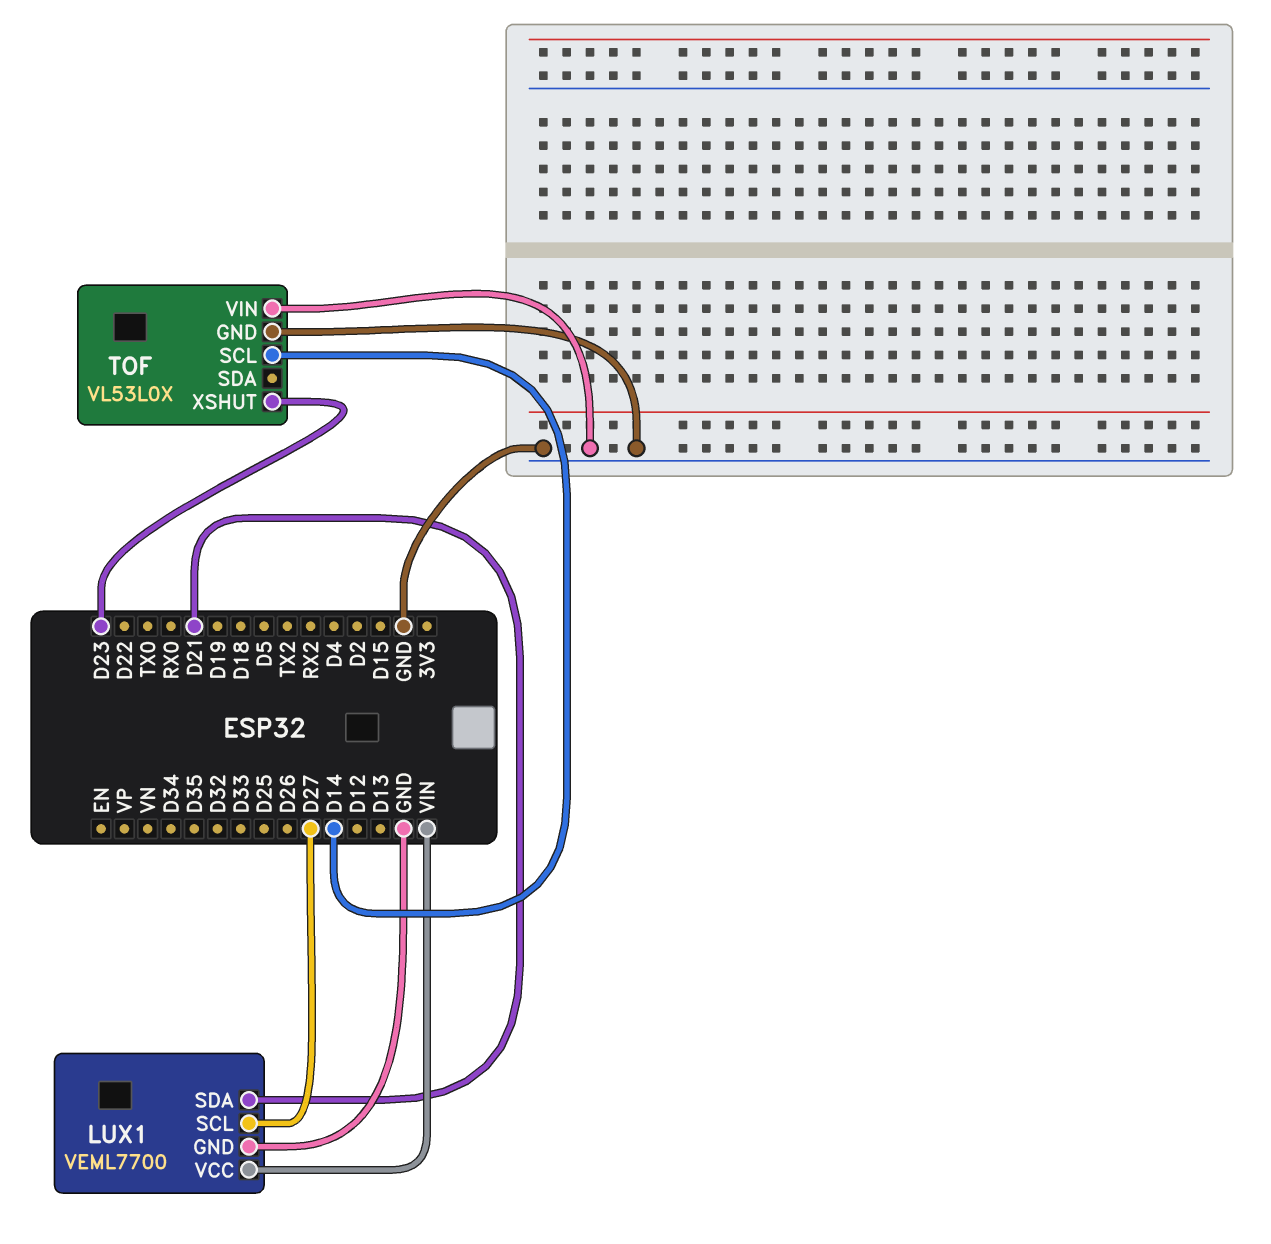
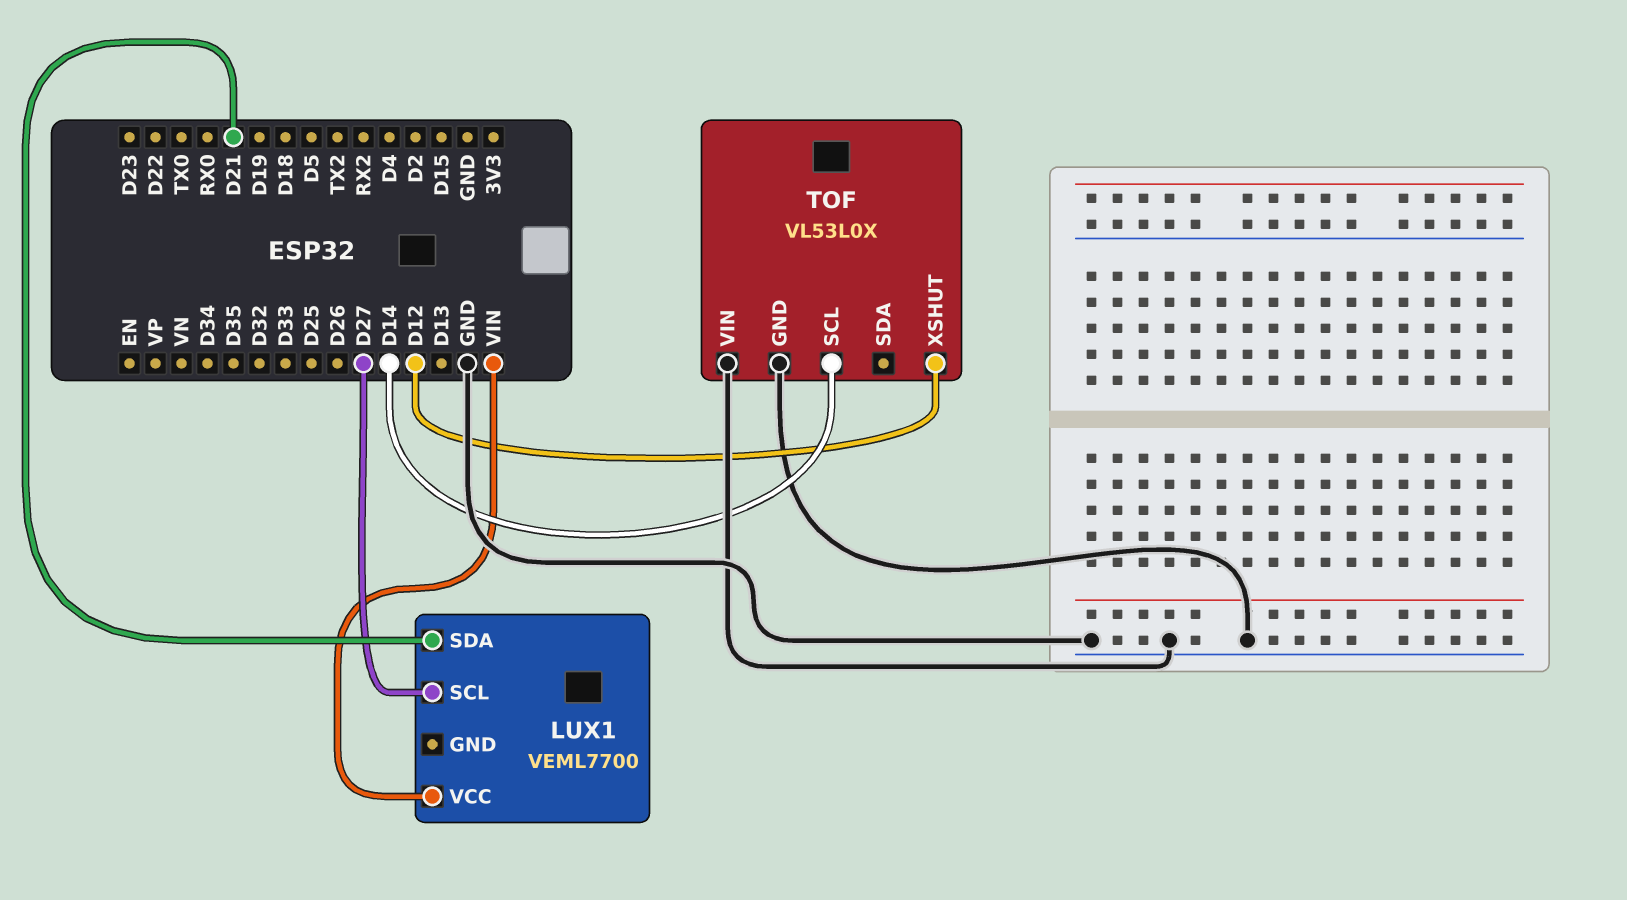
LUX1 pin GND: GND -> none
TOF pin XSHUT: D23 -> D12

